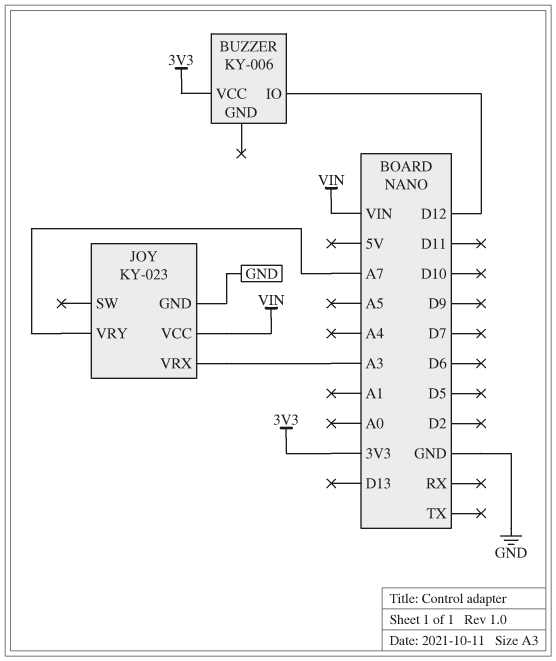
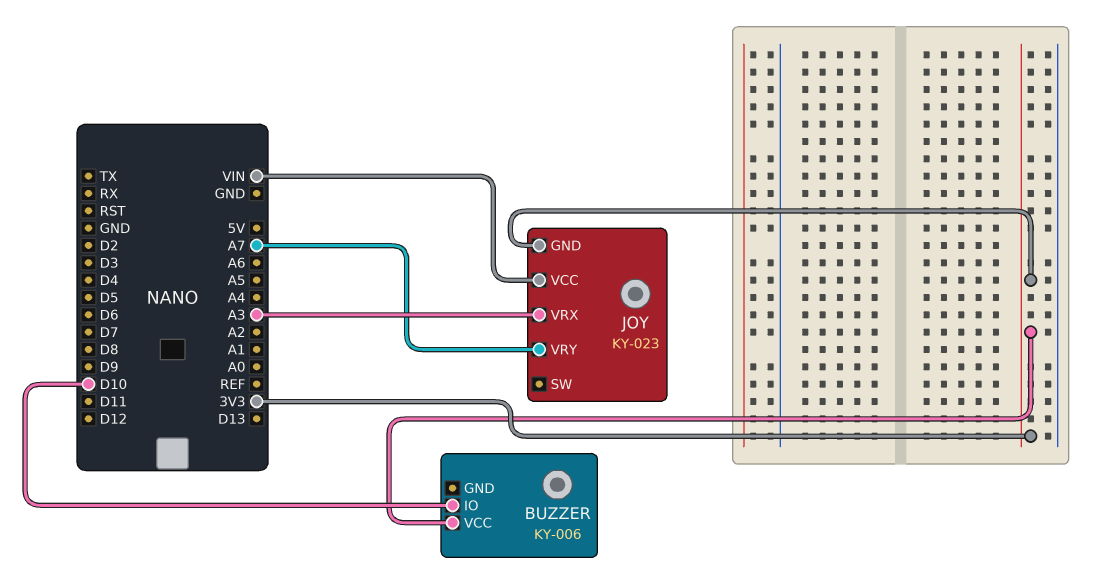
BUZZER pin IO: D12 -> D10
JOY pin GND: GND -> 3V3

